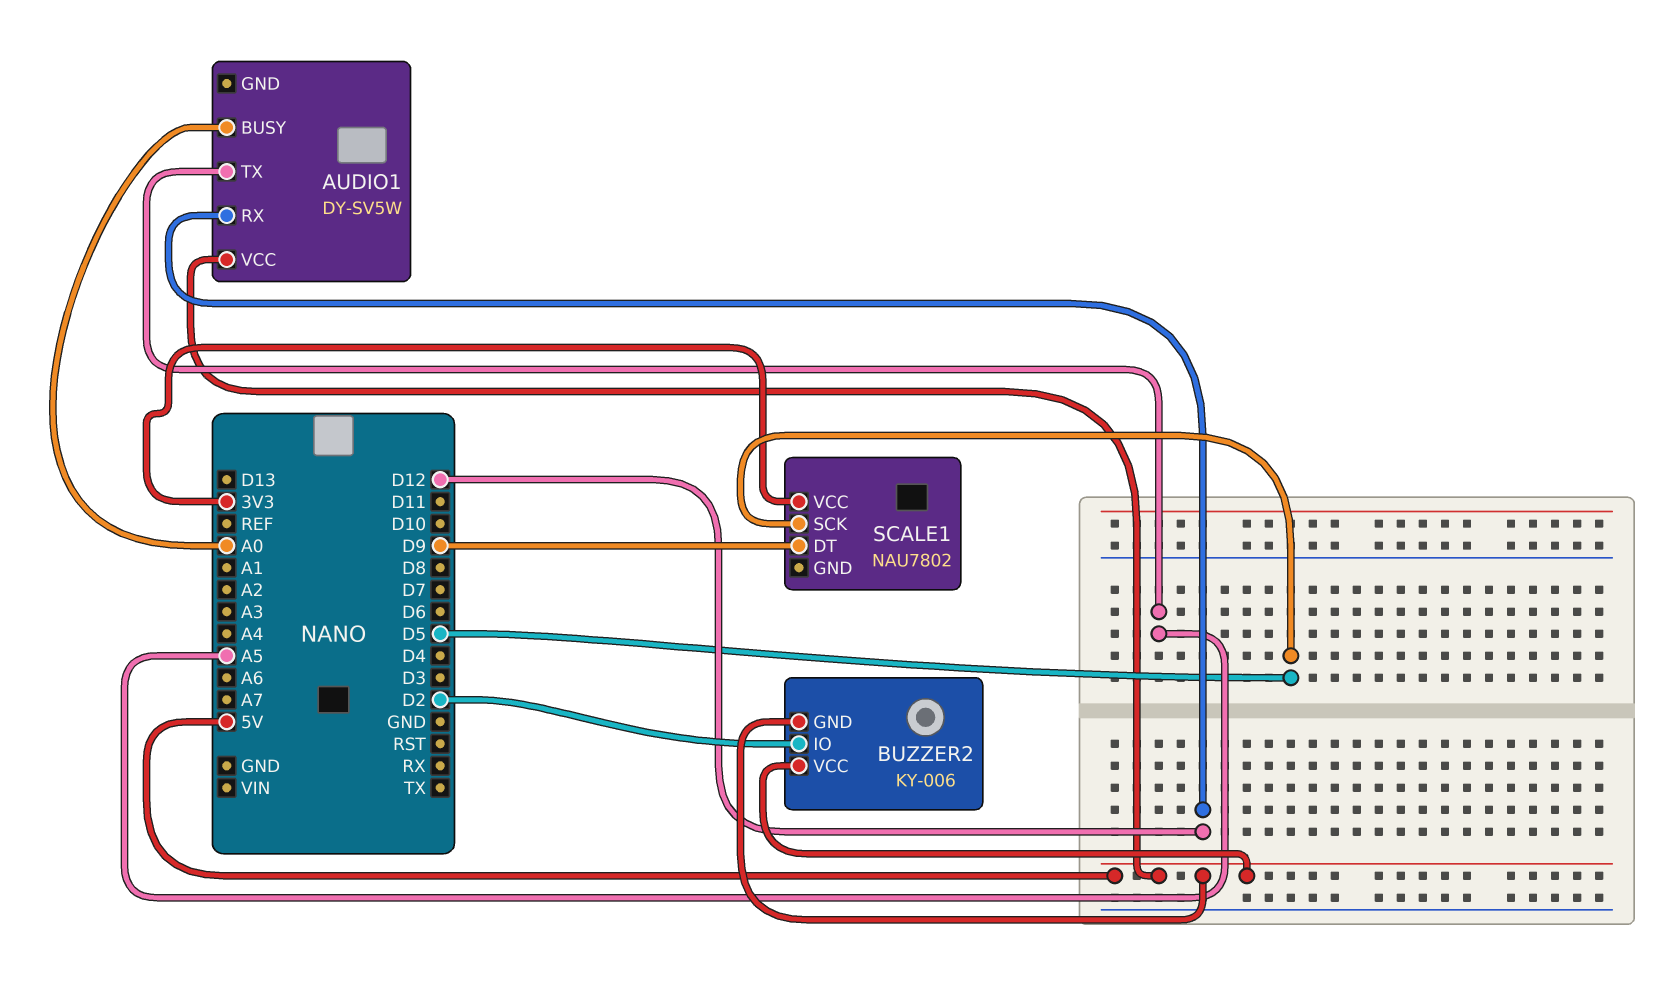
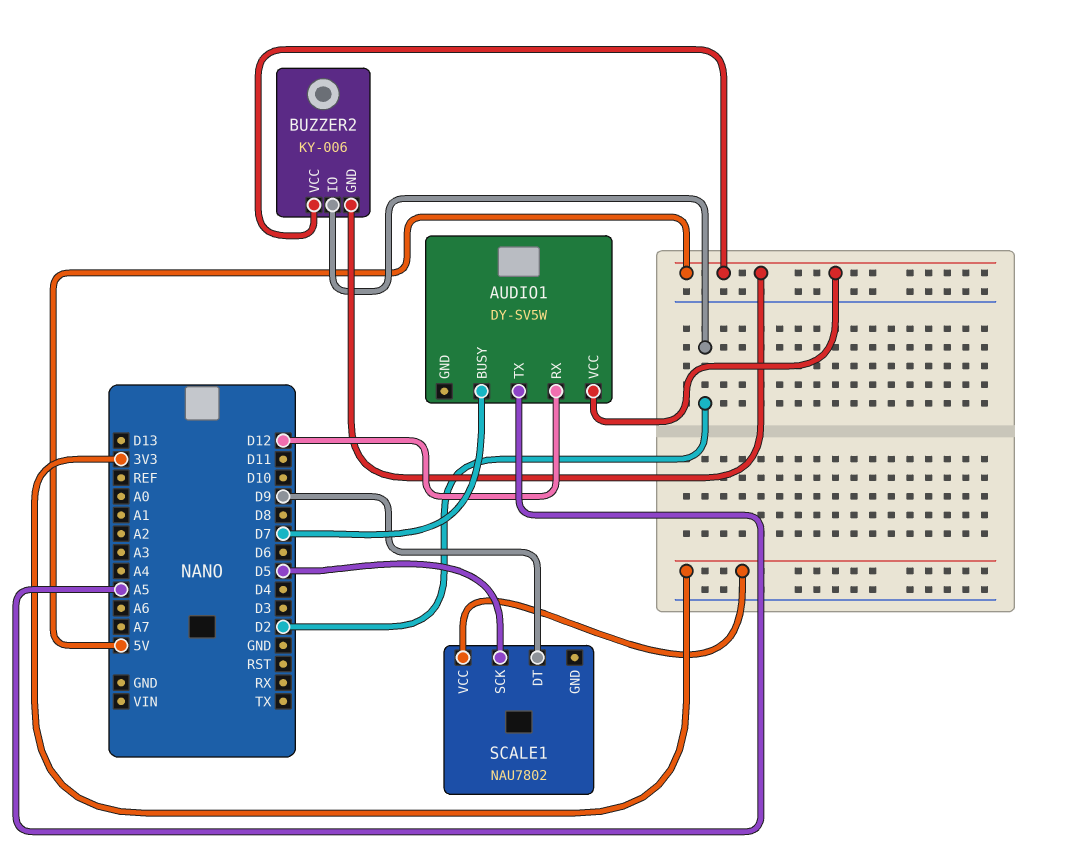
AUDIO1 pin BUSY: A0 -> D7

